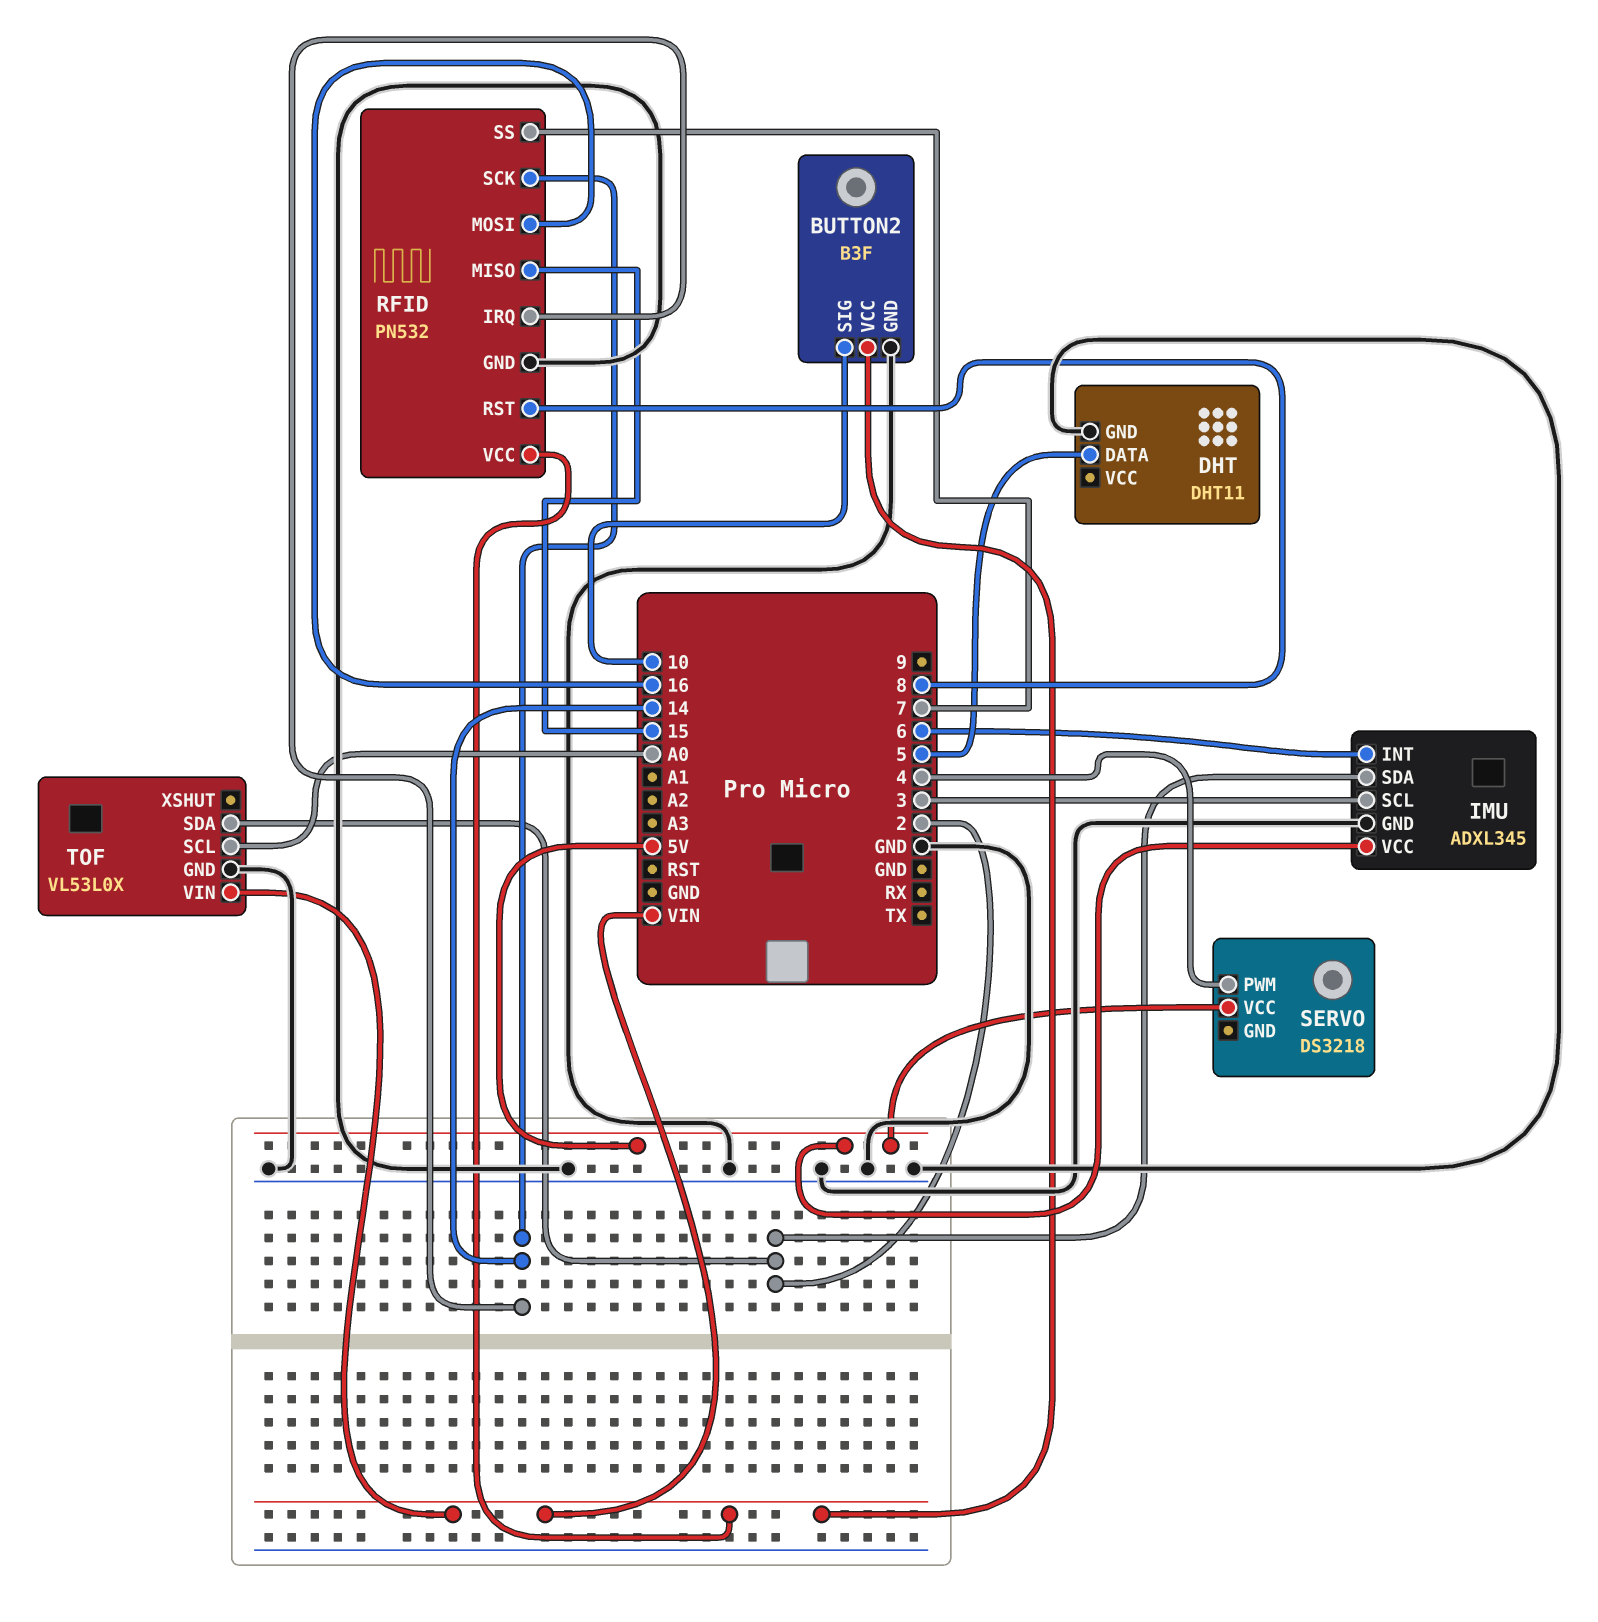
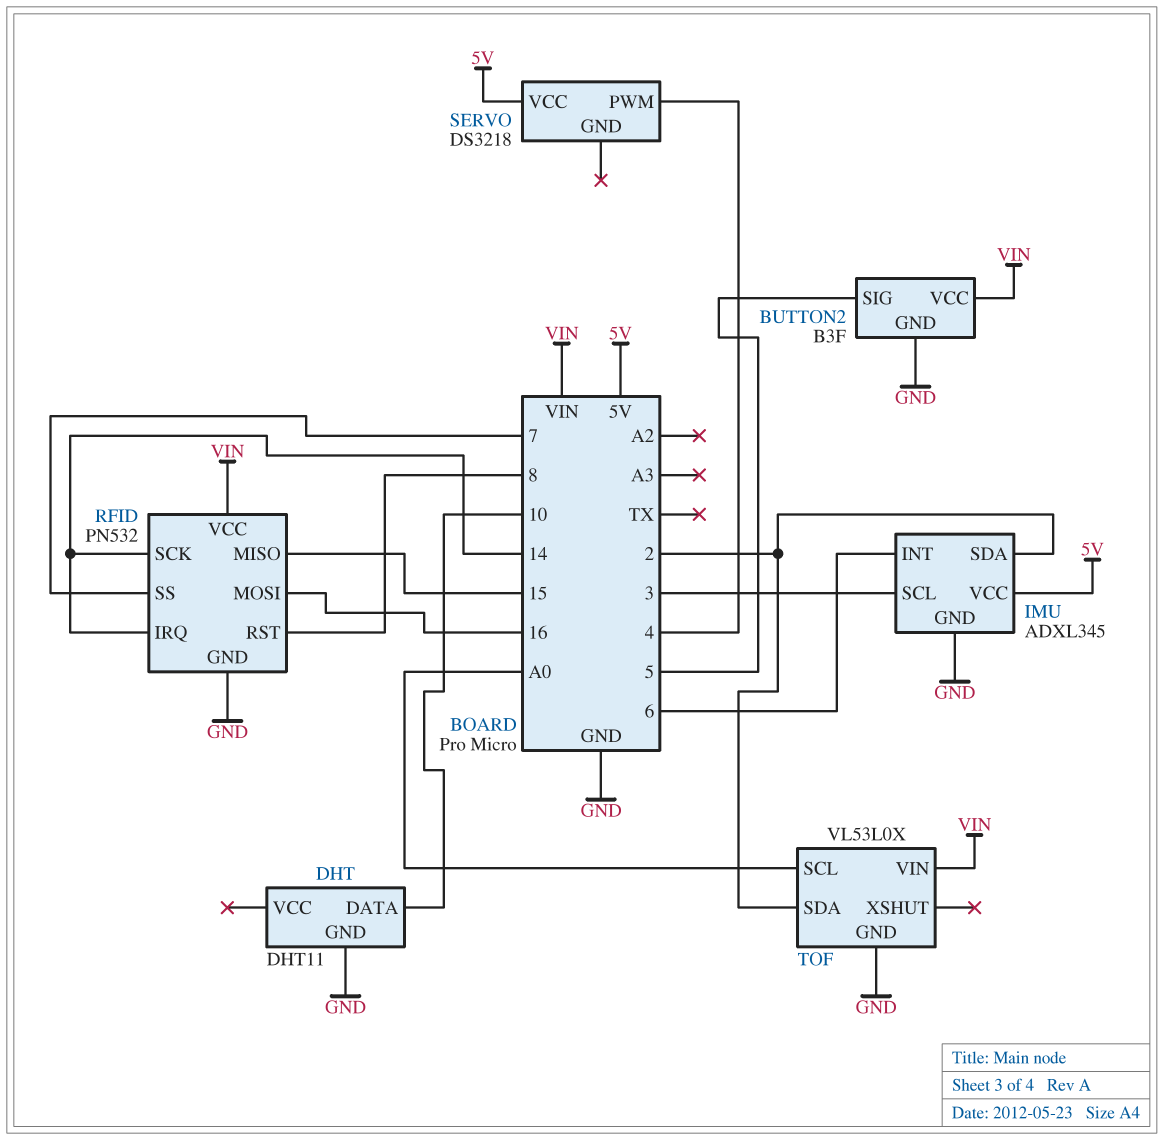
BUTTON2 pin SIG: 10 -> 5
DHT pin DATA: 5 -> 10

